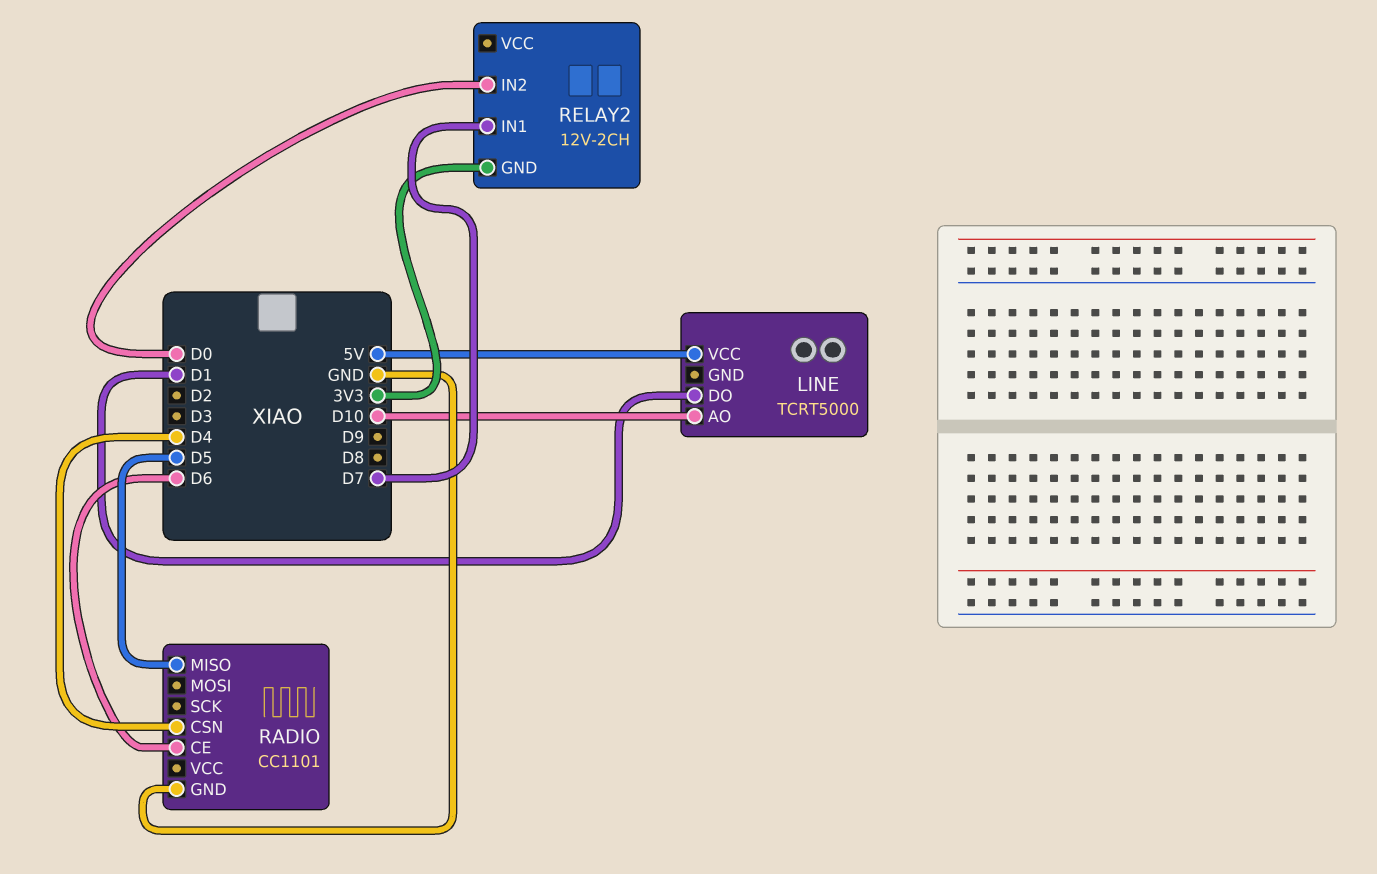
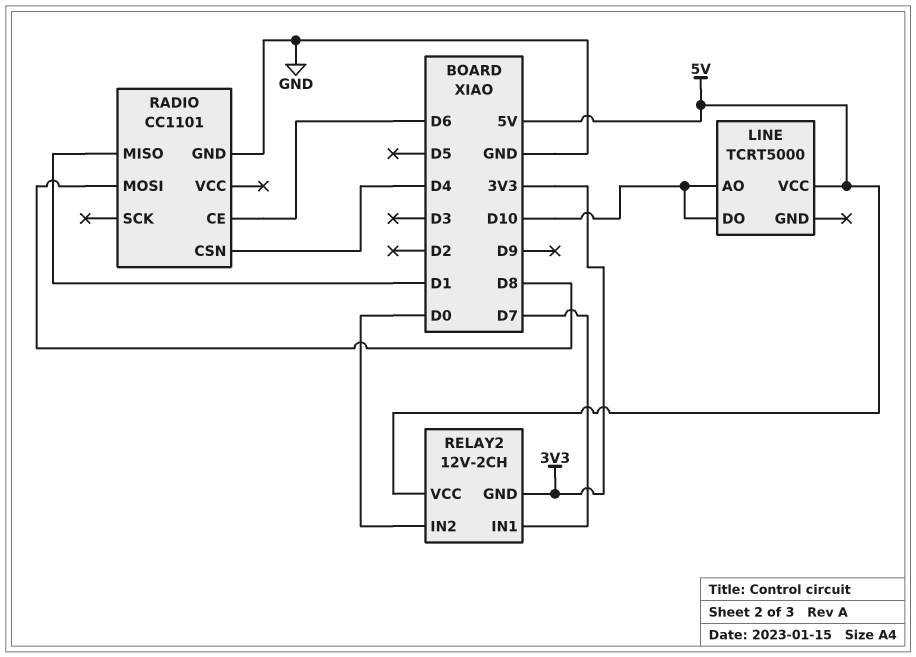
LINE pin DO: D1 -> D10
RADIO pin MISO: D5 -> D1
RADIO pin MOSI: none -> D8
RELAY2 pin VCC: none -> 5V

